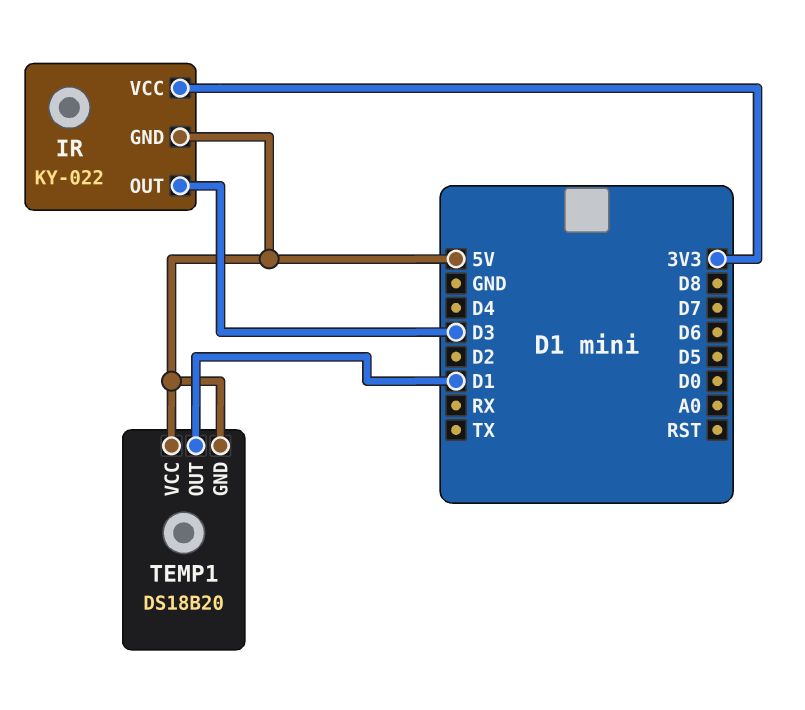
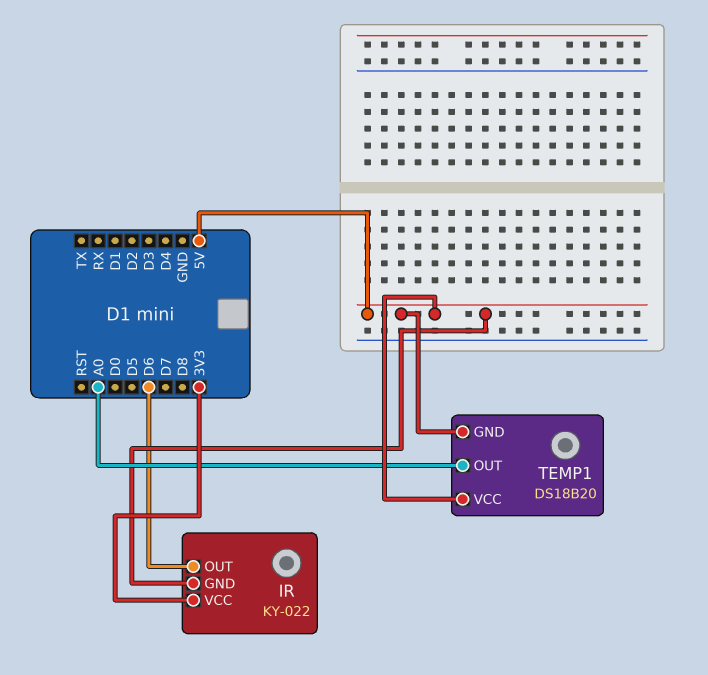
IR pin OUT: D3 -> D6
TEMP1 pin OUT: D1 -> A0

